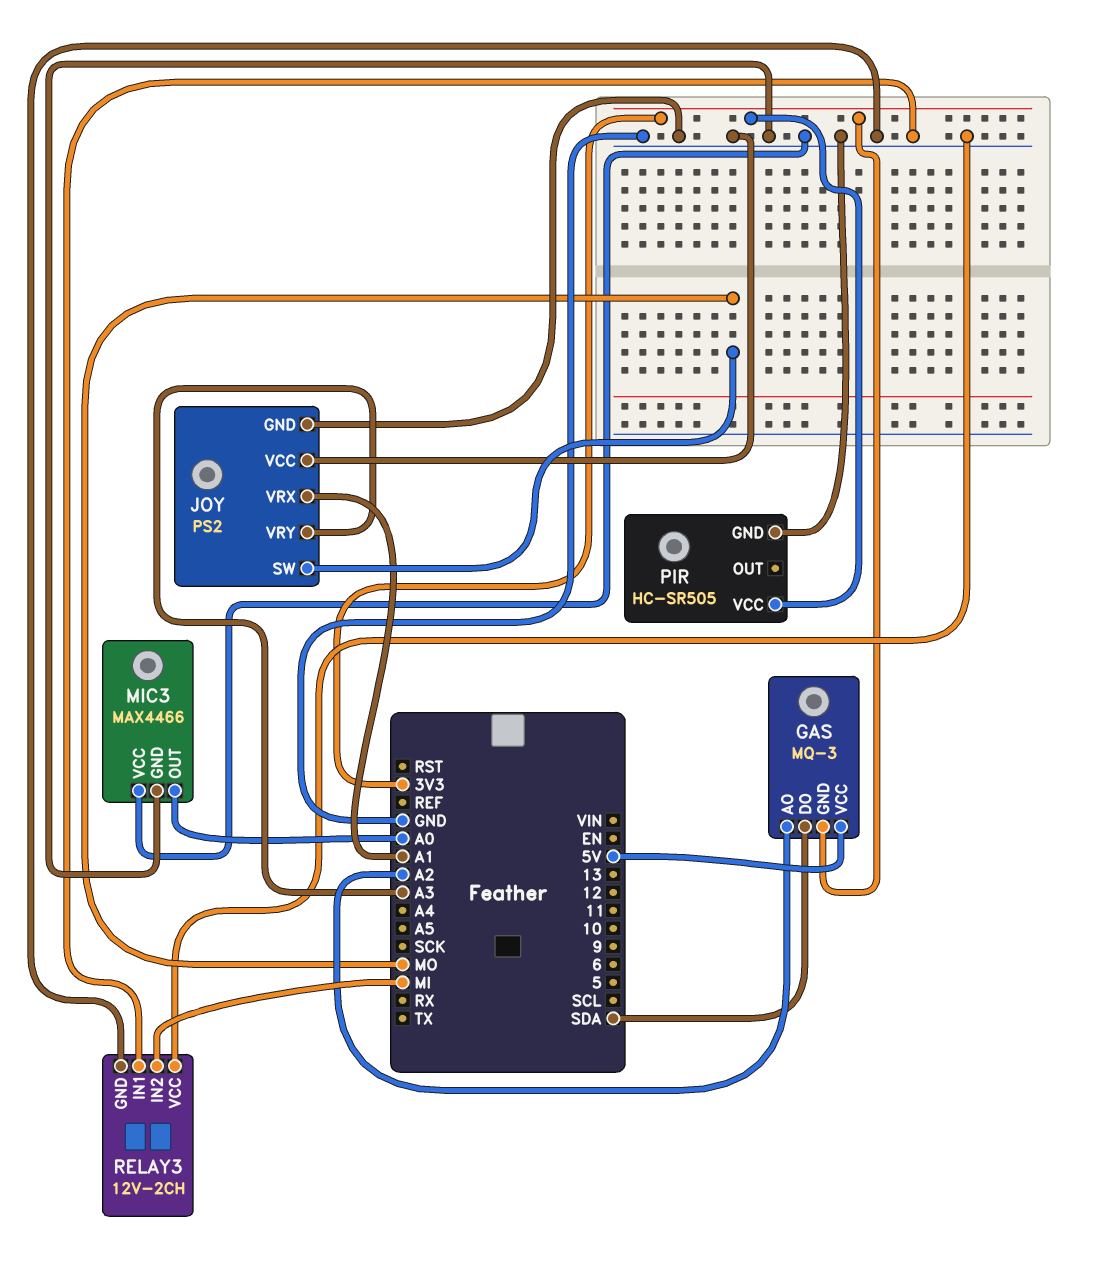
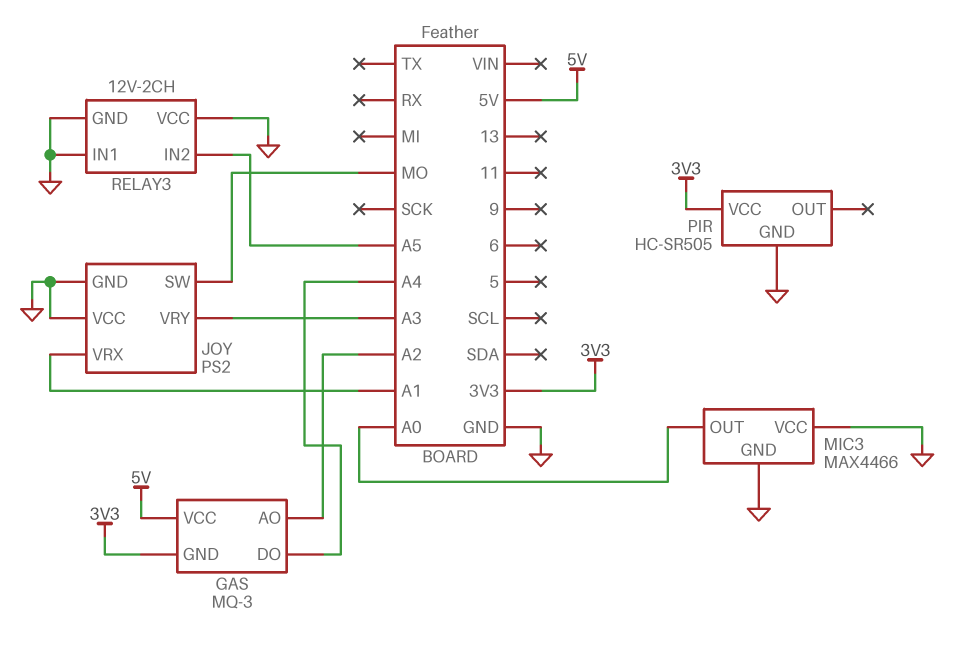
GAS pin DO: SDA -> A4
RELAY3 pin IN2: MI -> A5

